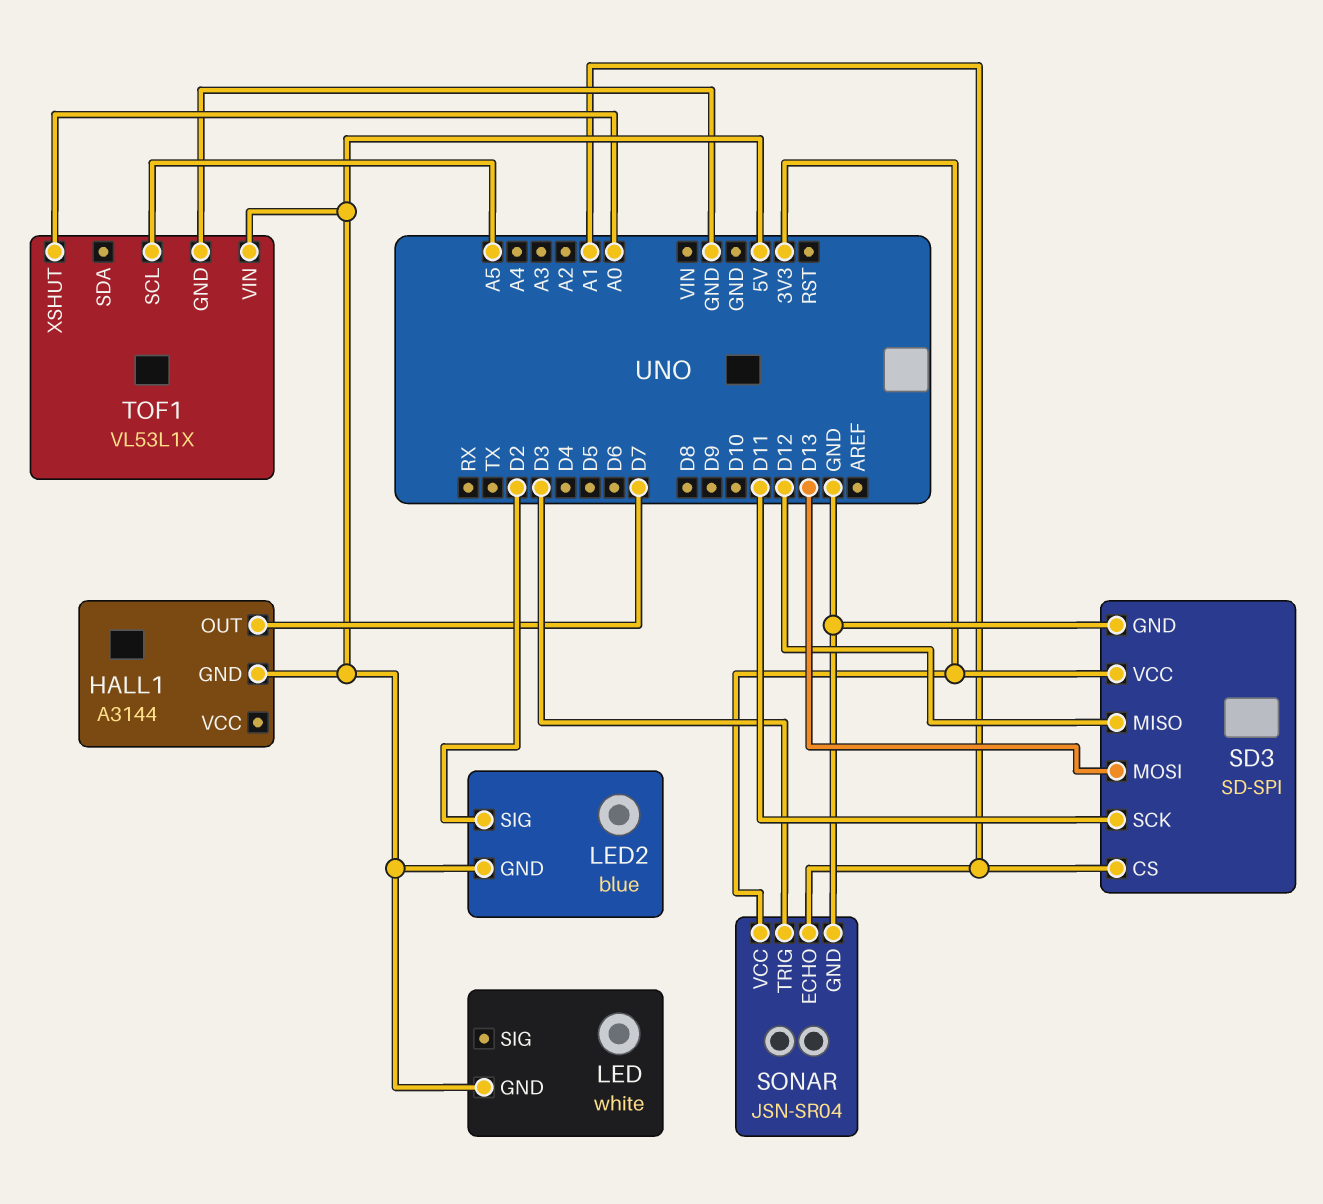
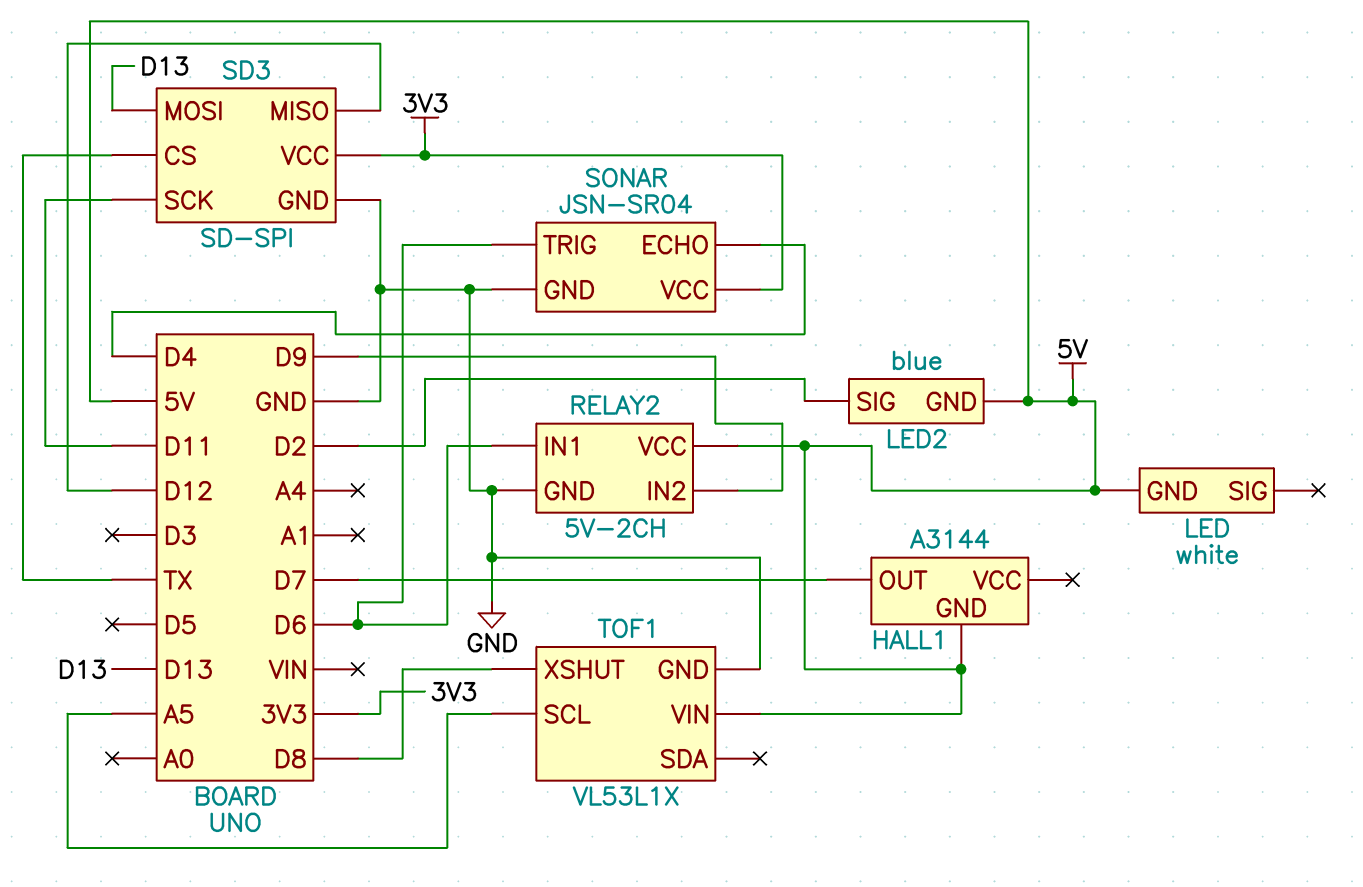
RELAY2: none -> 5V-2CH
RELAY2 pin GND: none -> GND
RELAY2 pin IN1: none -> D6
RELAY2 pin IN2: none -> D9
RELAY2 pin VCC: none -> 5V
SD3 pin CS: A1 -> TX
SONAR pin ECHO: A1 -> D4
SONAR pin TRIG: D3 -> D6
TOF1 pin XSHUT: A0 -> D8

